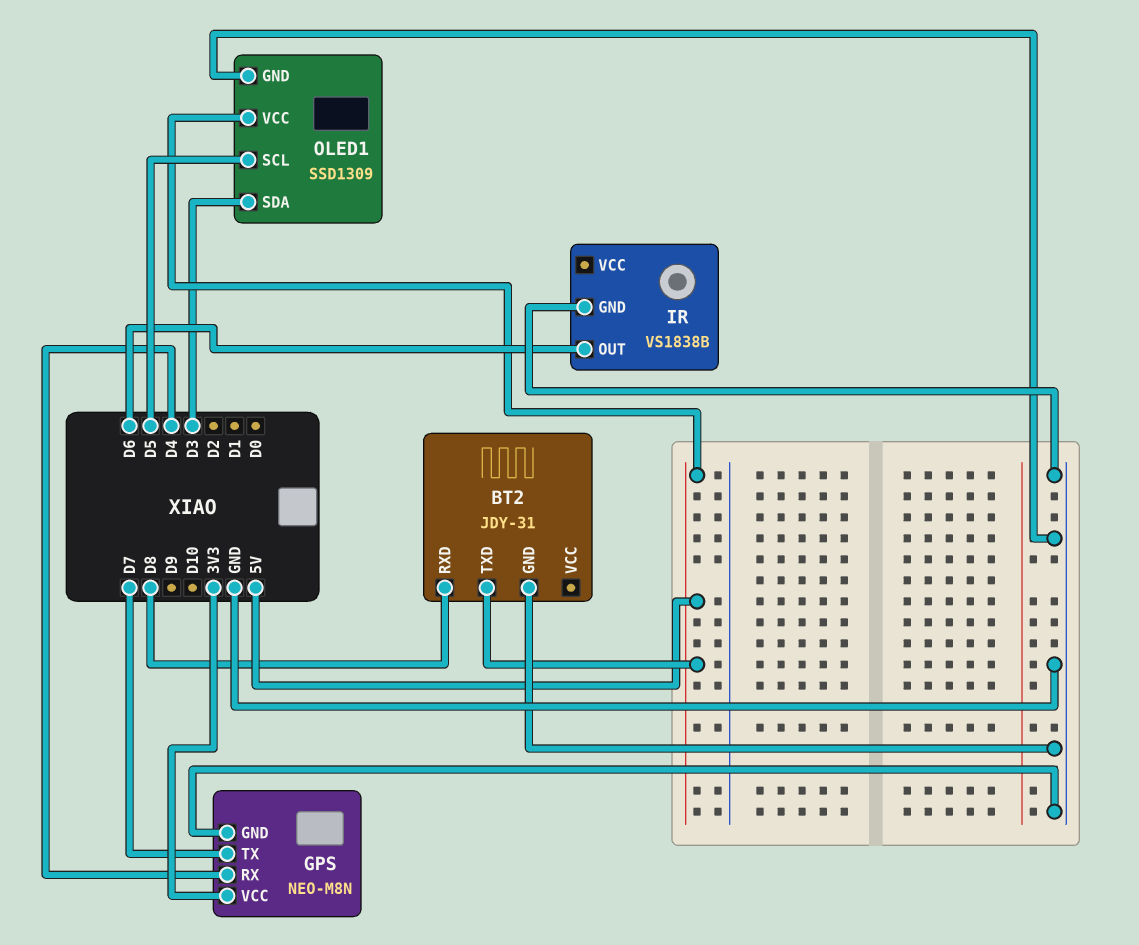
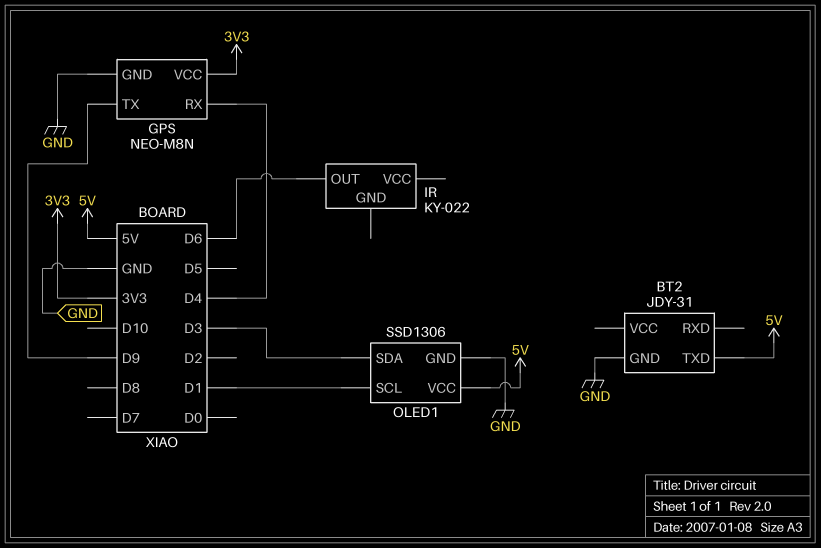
BT2 pin RXD: D8 -> none
GPS pin TX: D7 -> D9
IR: VS1838B -> KY-022
IR pin GND: GND -> none
OLED1: SSD1309 -> SSD1306
OLED1 pin SCL: D5 -> D1

